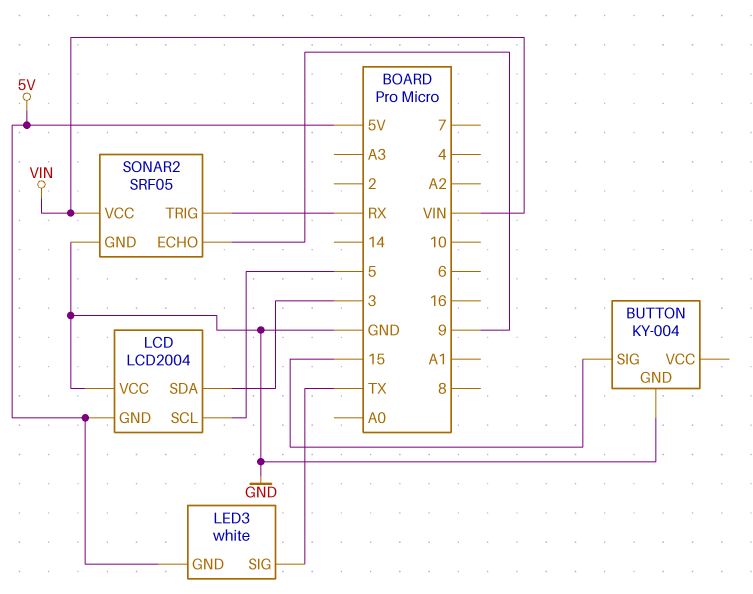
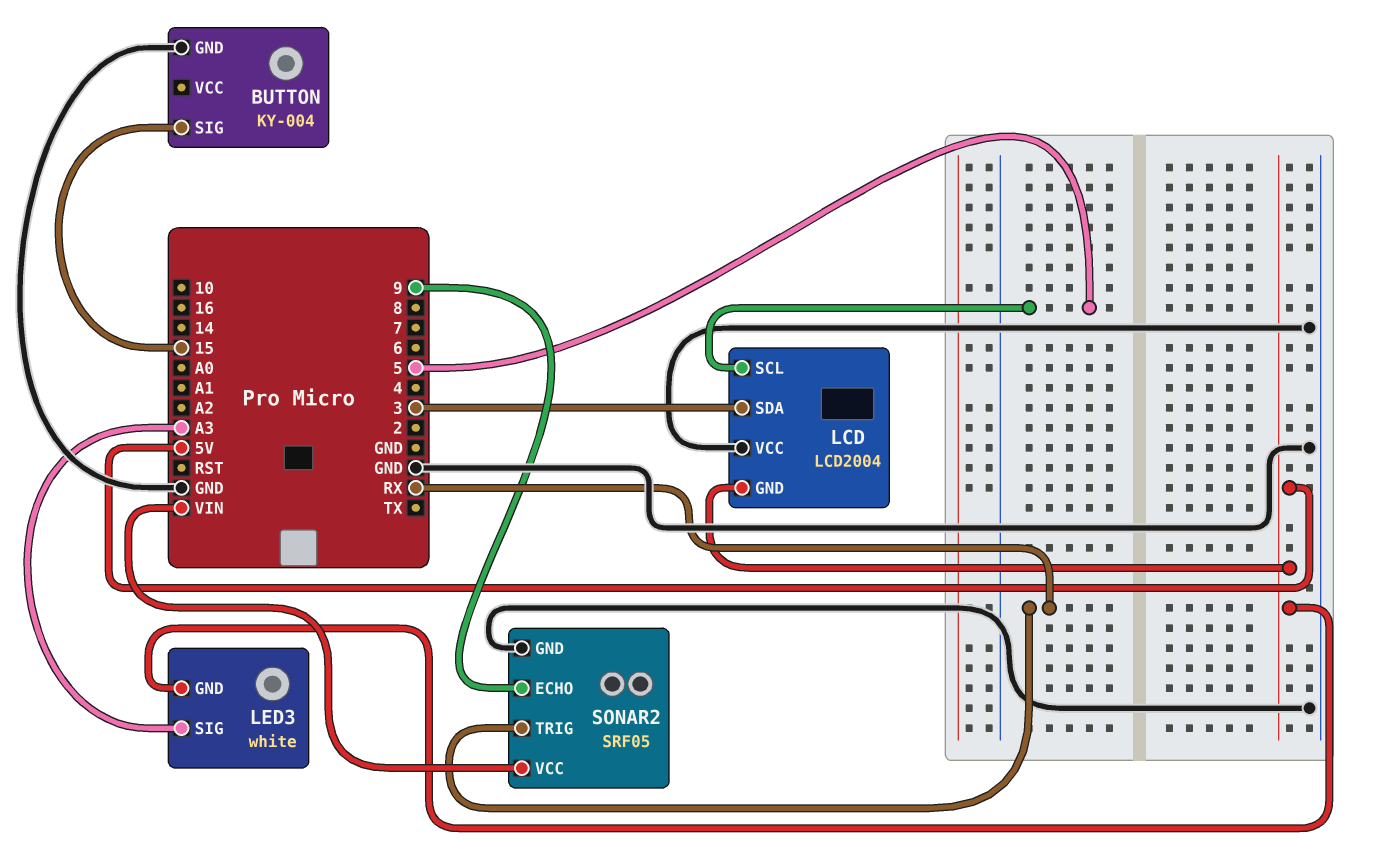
LED3 pin SIG: TX -> A3

